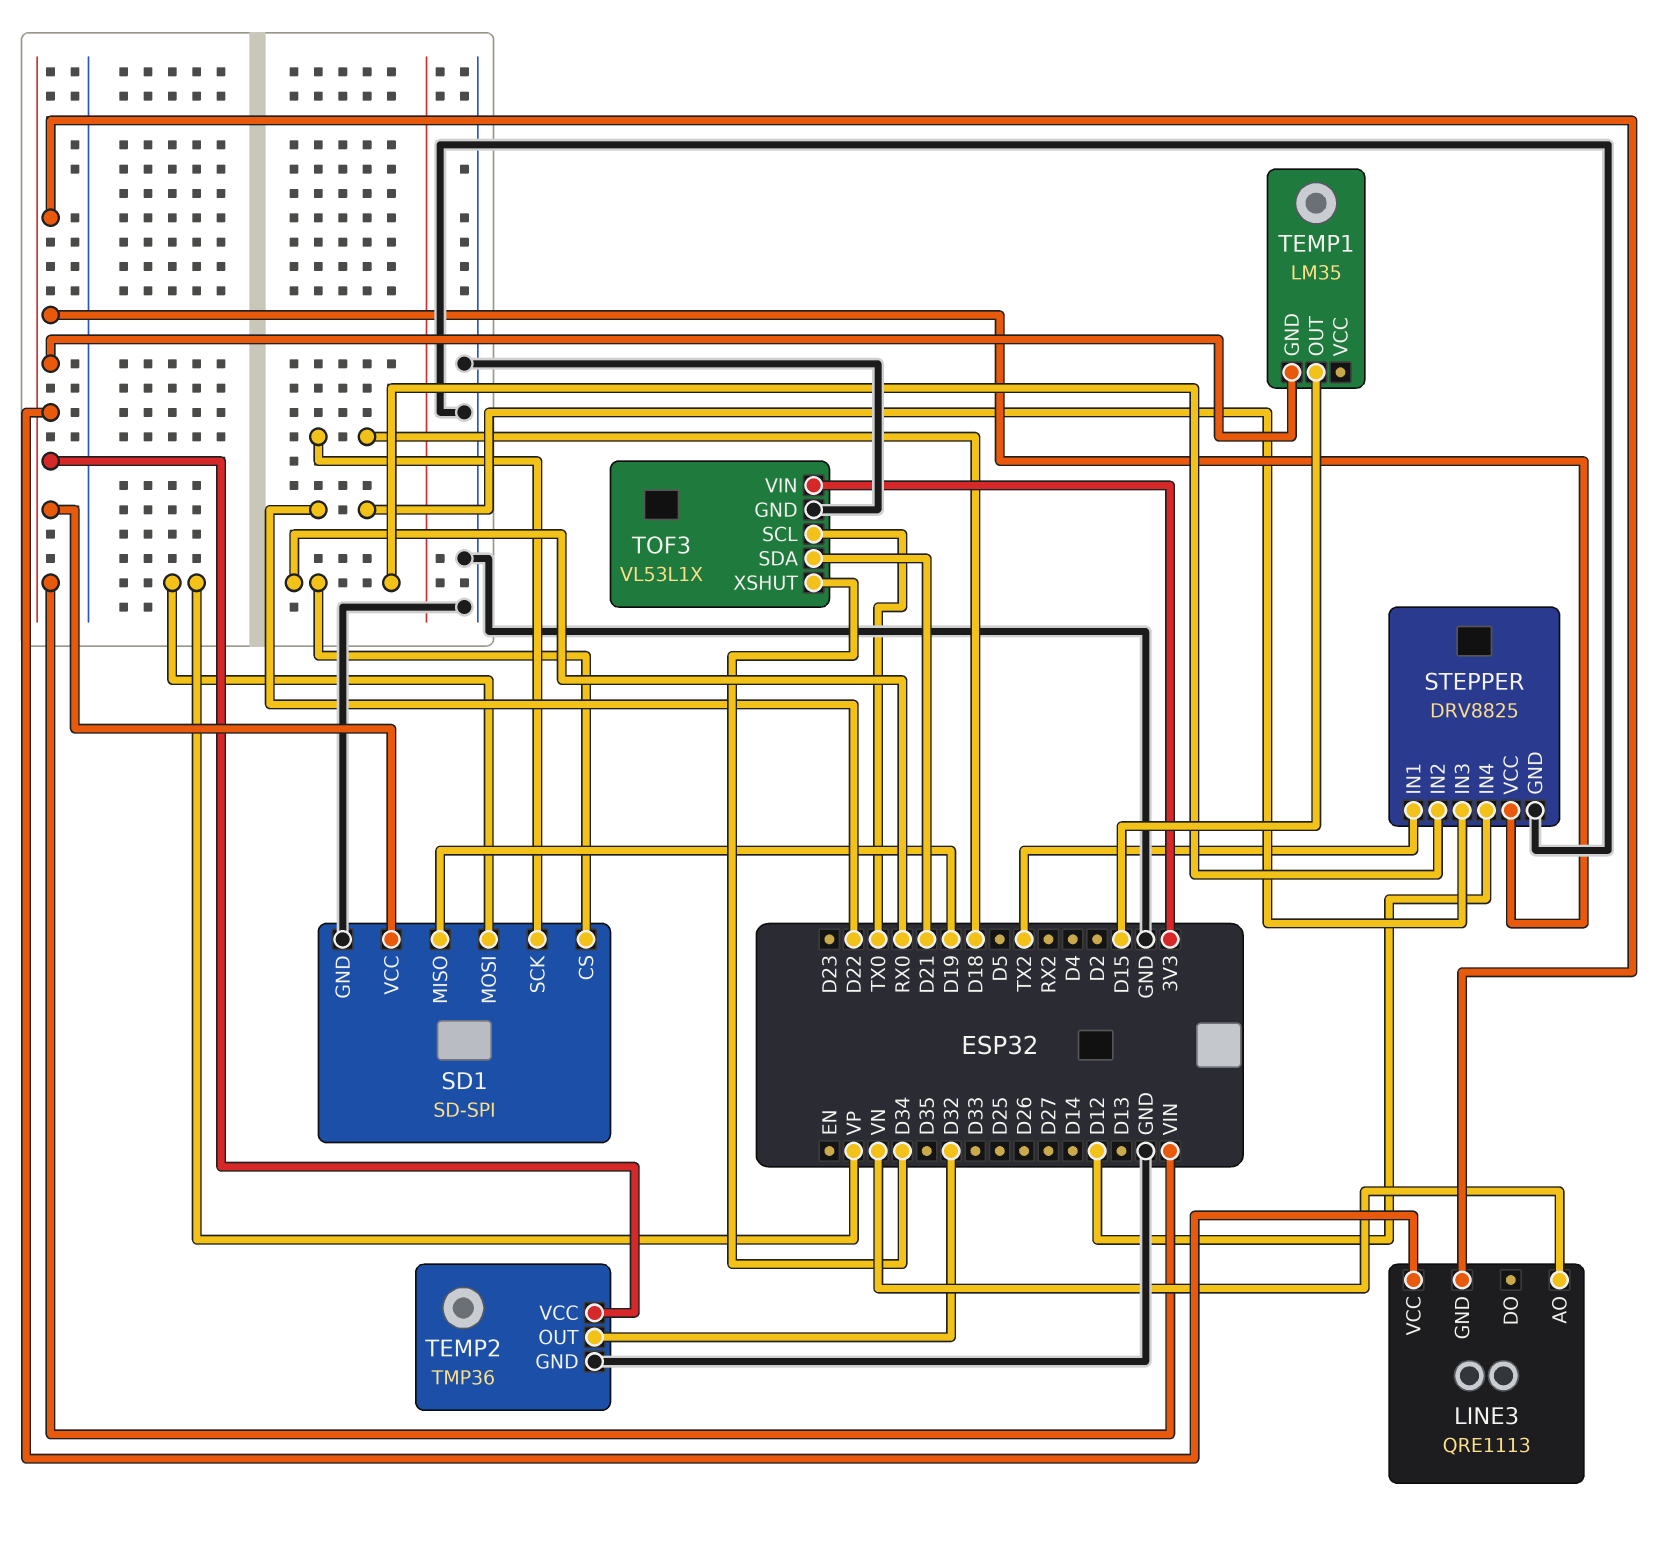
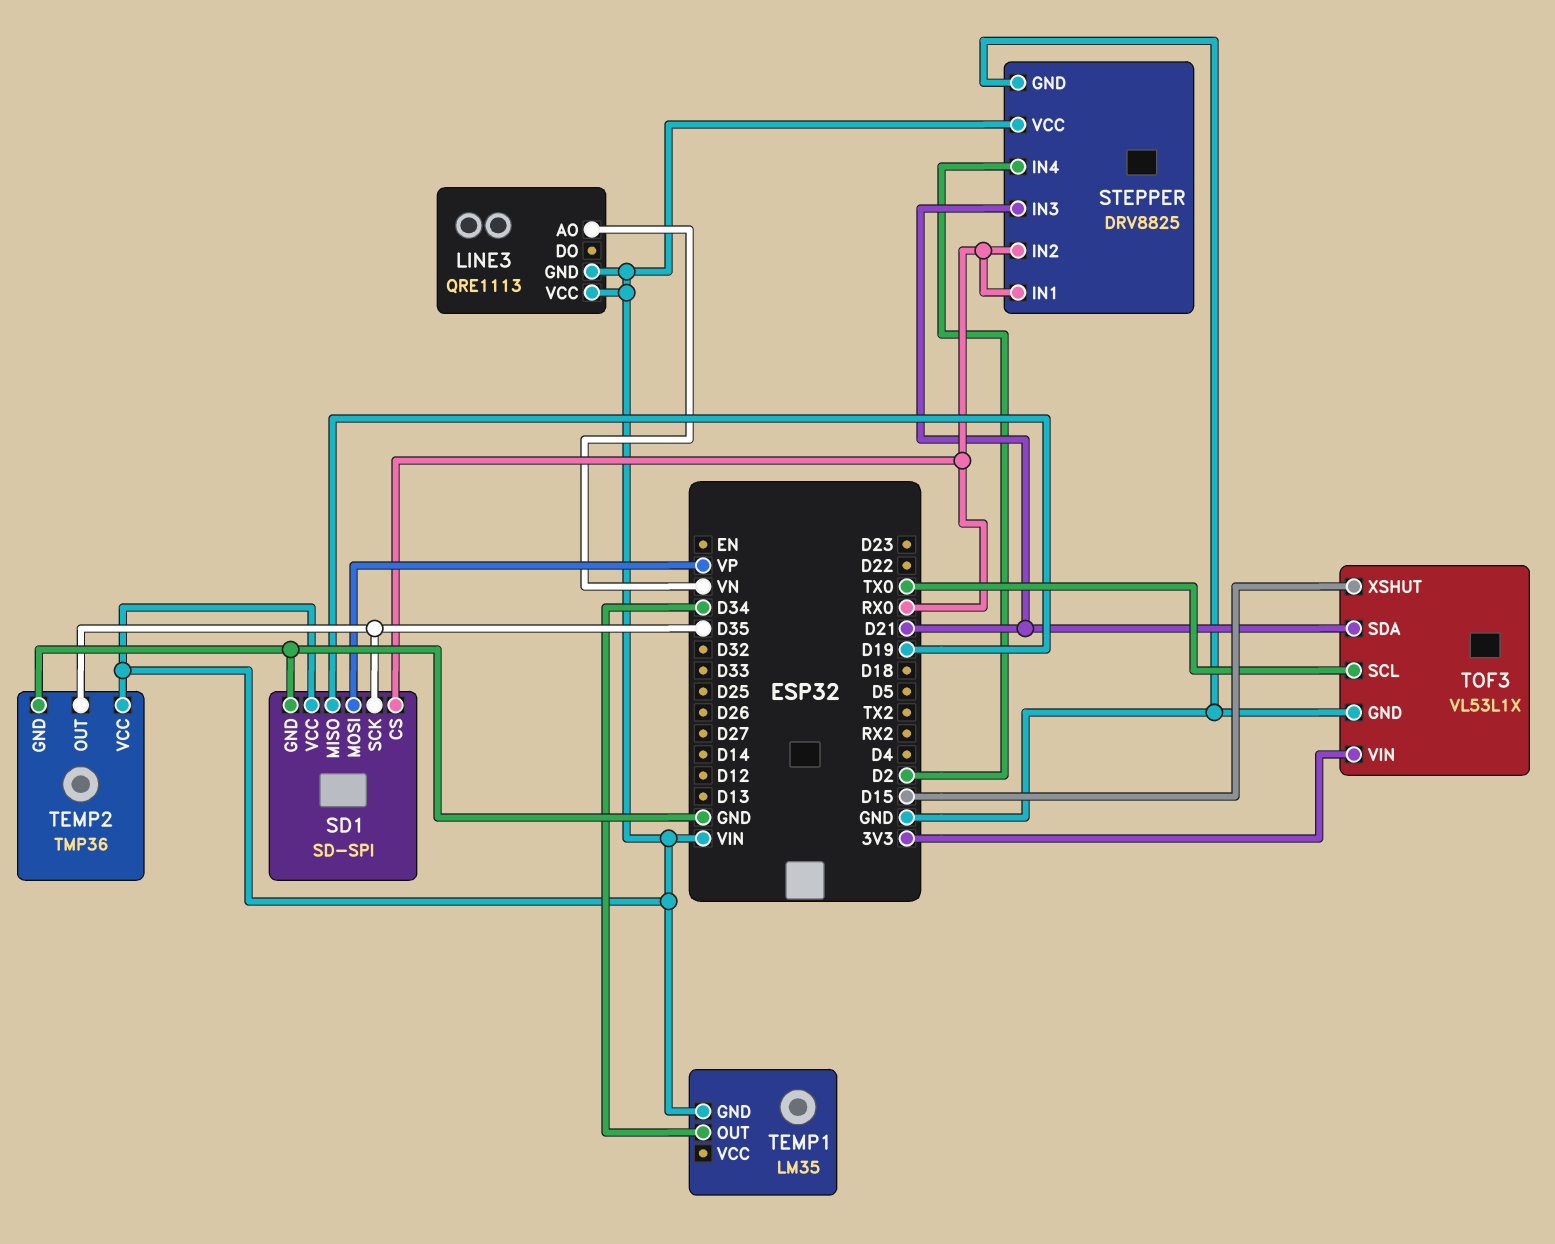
SD1 pin SCK: D18 -> D35
STEPPER pin IN1: TX2 -> RX0
STEPPER pin IN3: D22 -> D21
STEPPER pin IN4: D12 -> D2
TEMP1 pin OUT: D15 -> D34
TEMP2 pin OUT: D32 -> D35
TOF3 pin XSHUT: D34 -> D15

